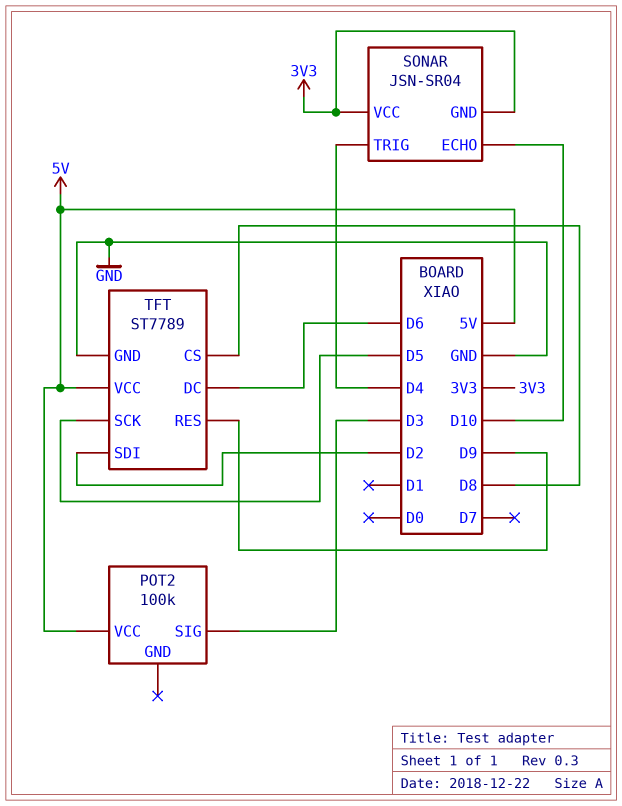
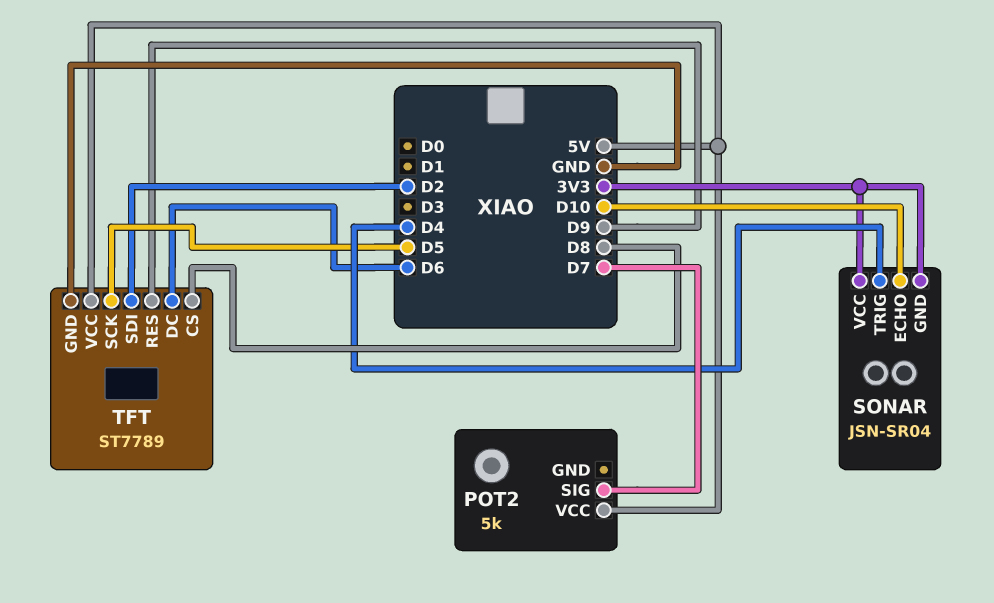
POT2: 100k -> 5k
POT2 pin SIG: D3 -> D7

